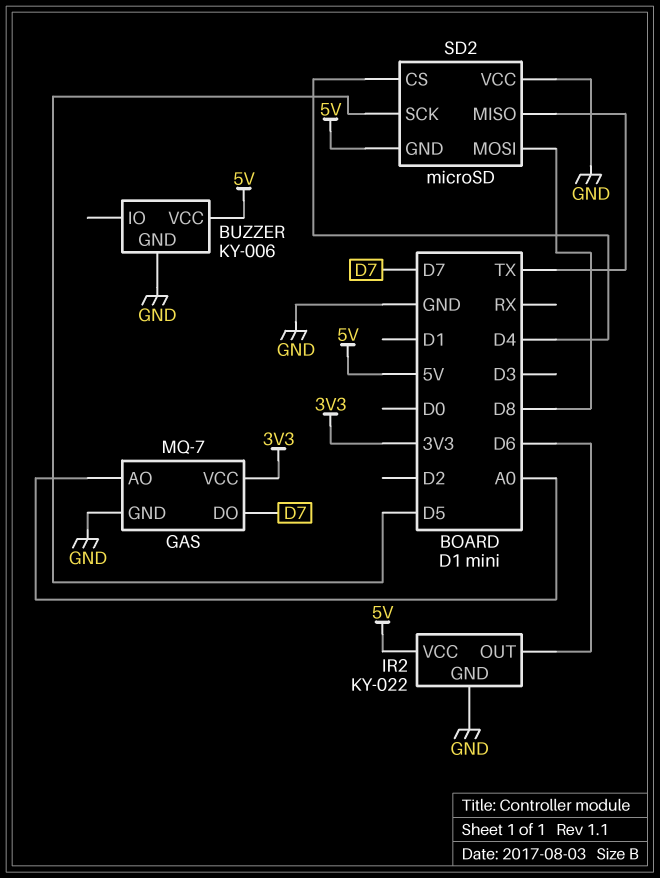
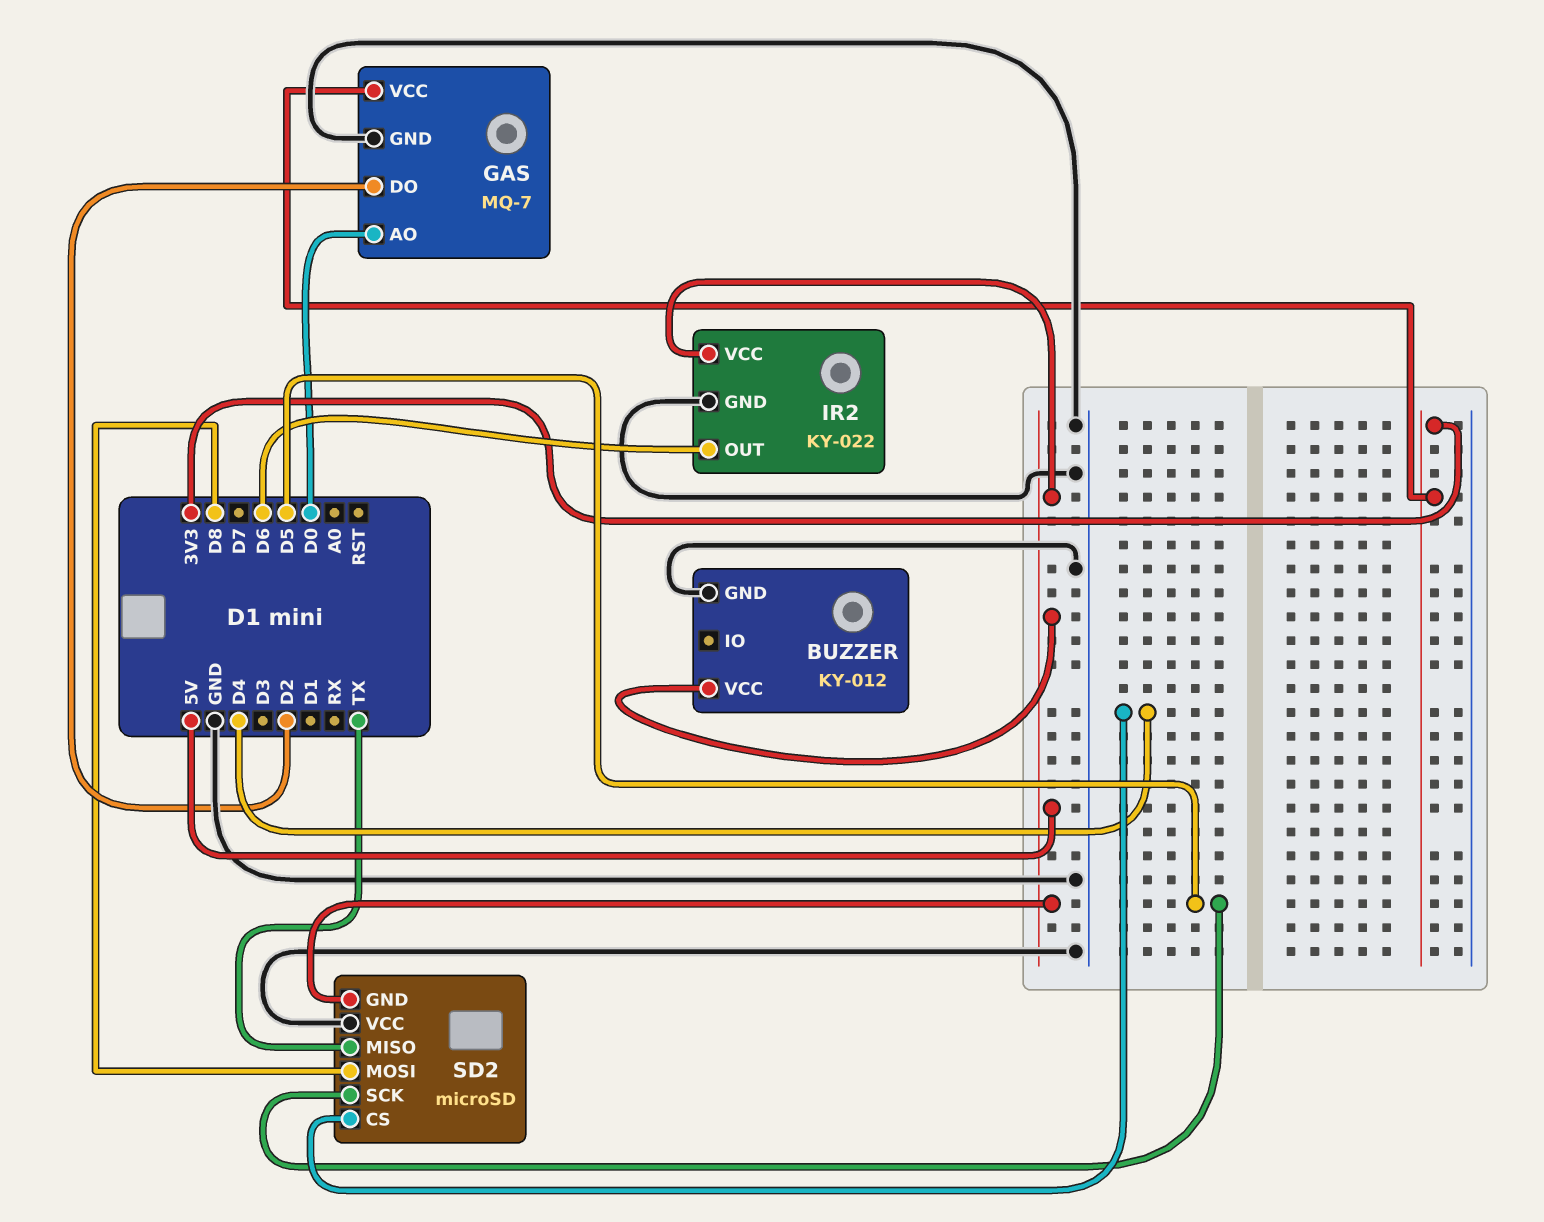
BUZZER: KY-006 -> KY-012
GAS pin AO: A0 -> D0
GAS pin DO: D7 -> D2

